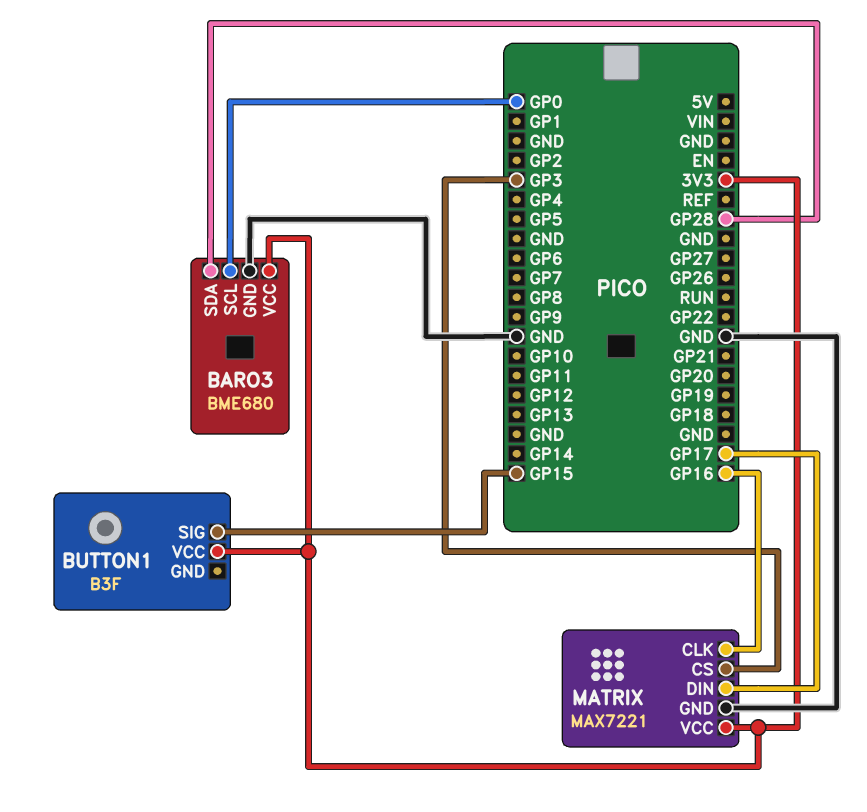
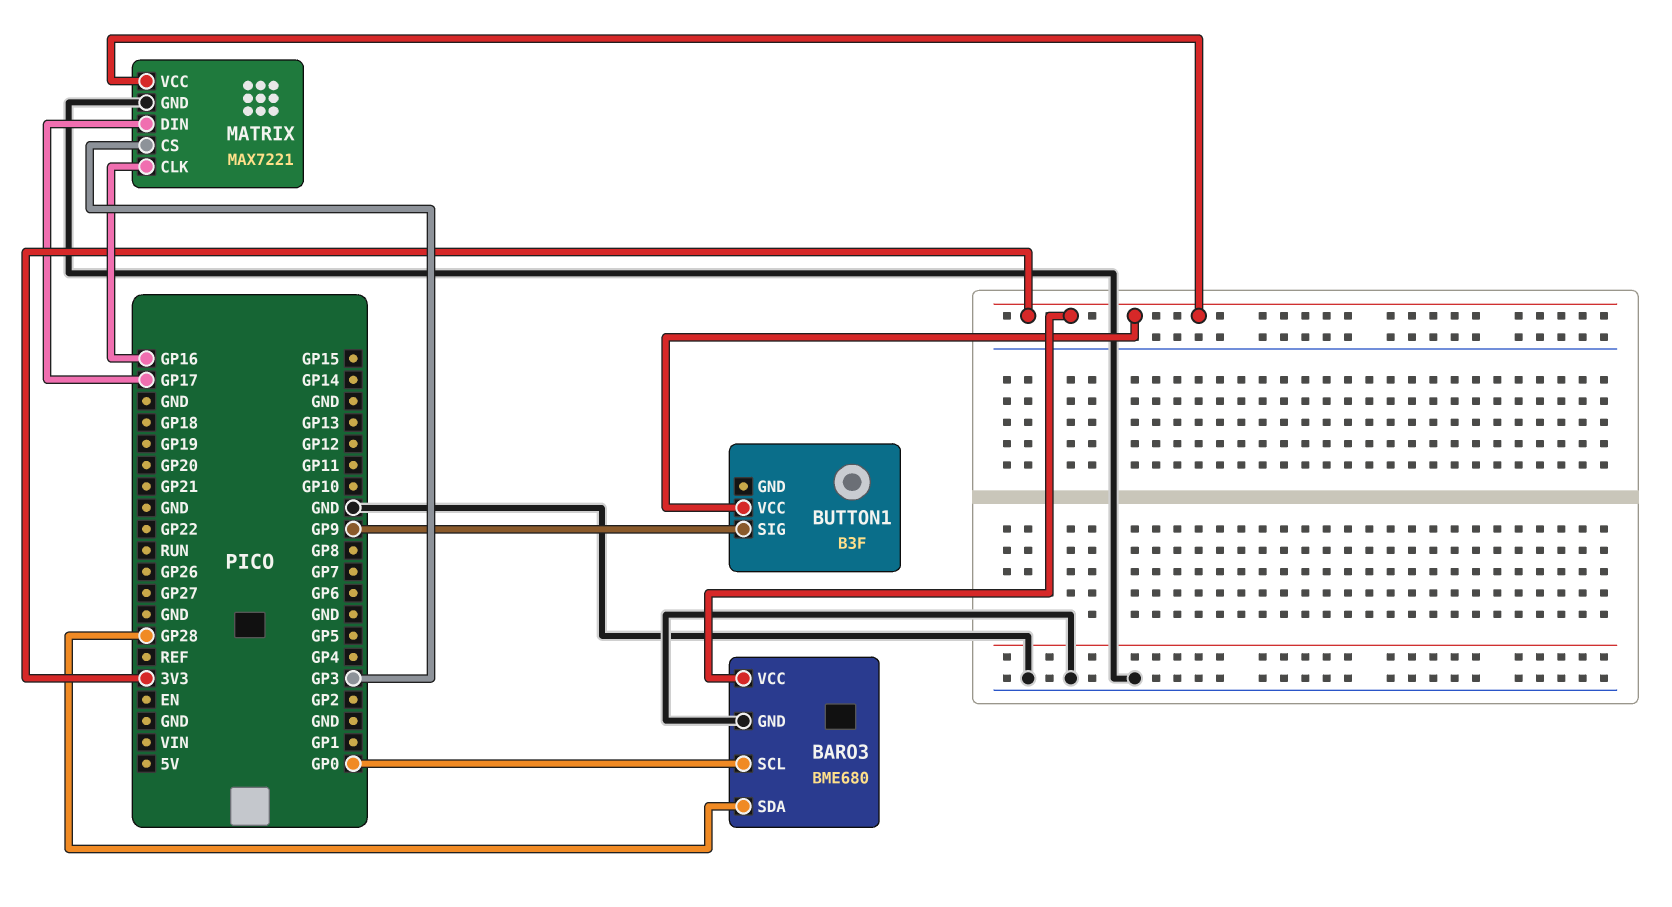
BUTTON1 pin SIG: GP15 -> GP9

